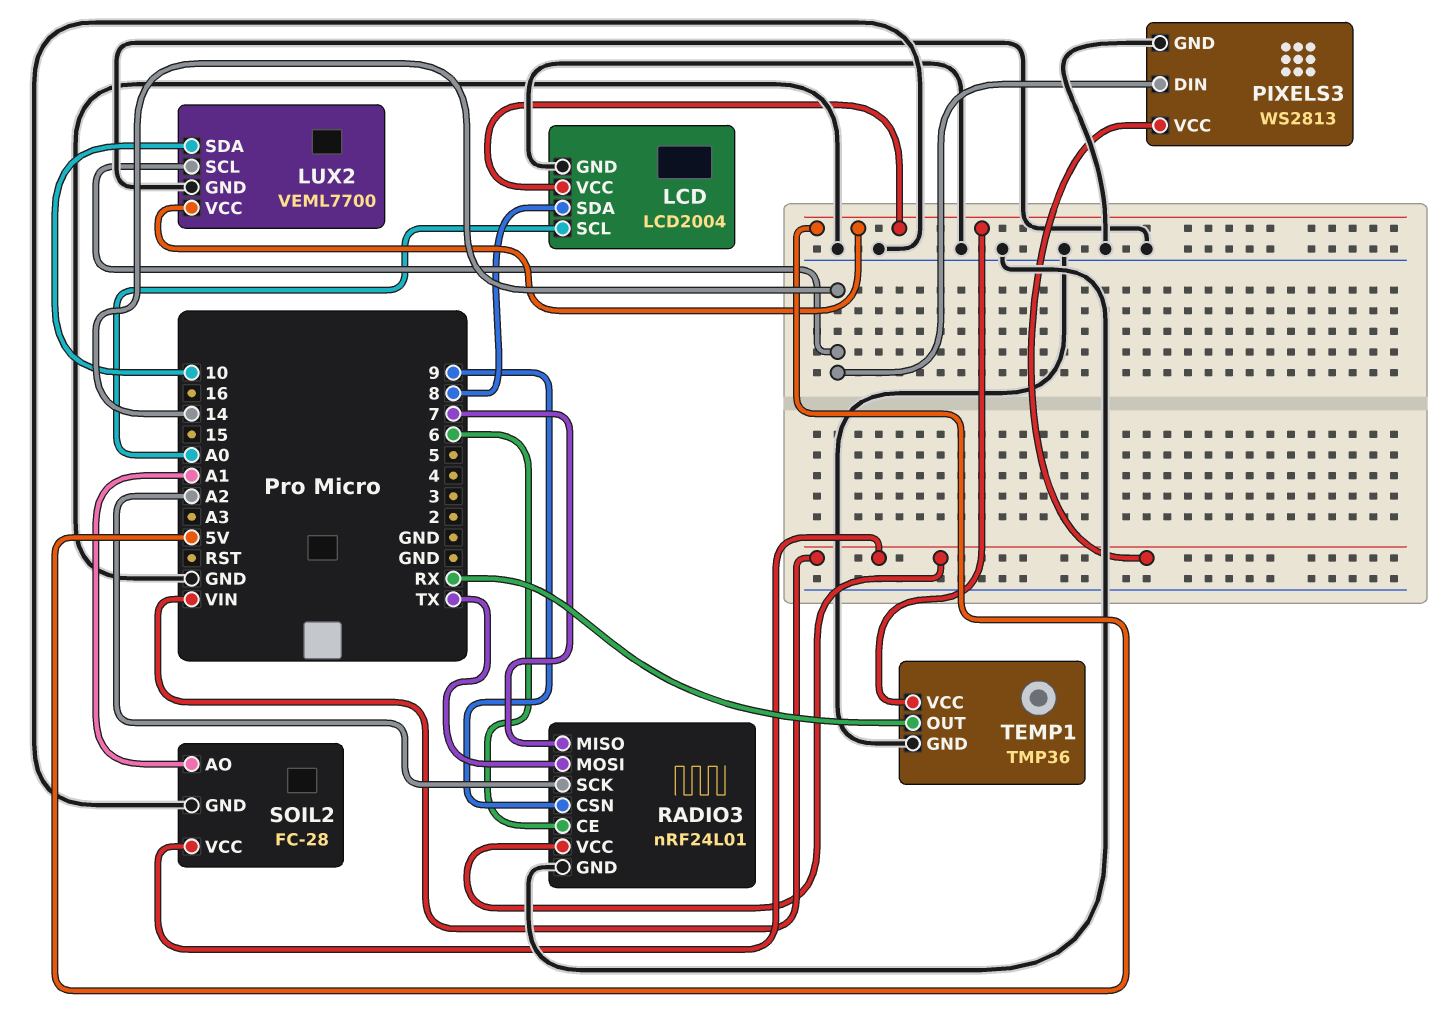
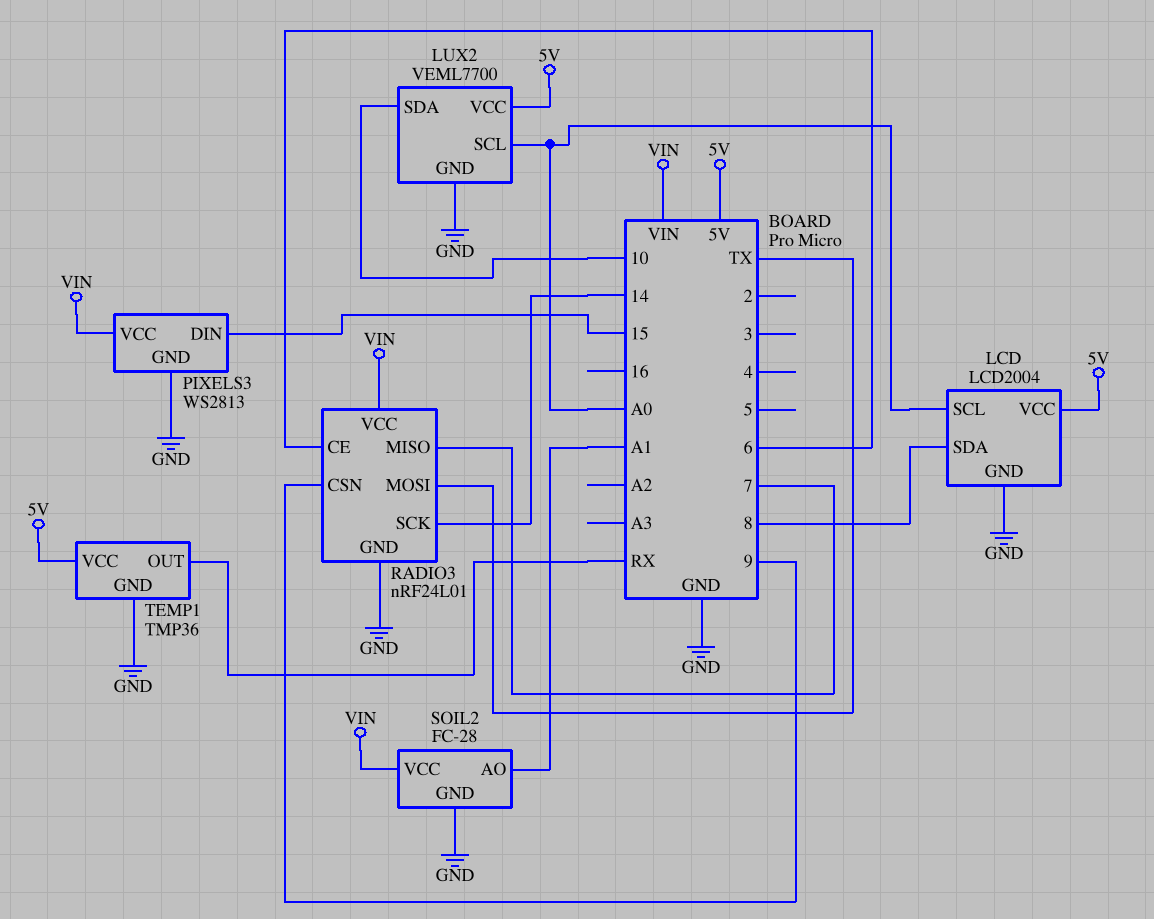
LUX2 pin SCL: 14 -> A0
PIXELS3 pin DIN: 14 -> 15
RADIO3 pin SCK: A2 -> 14

